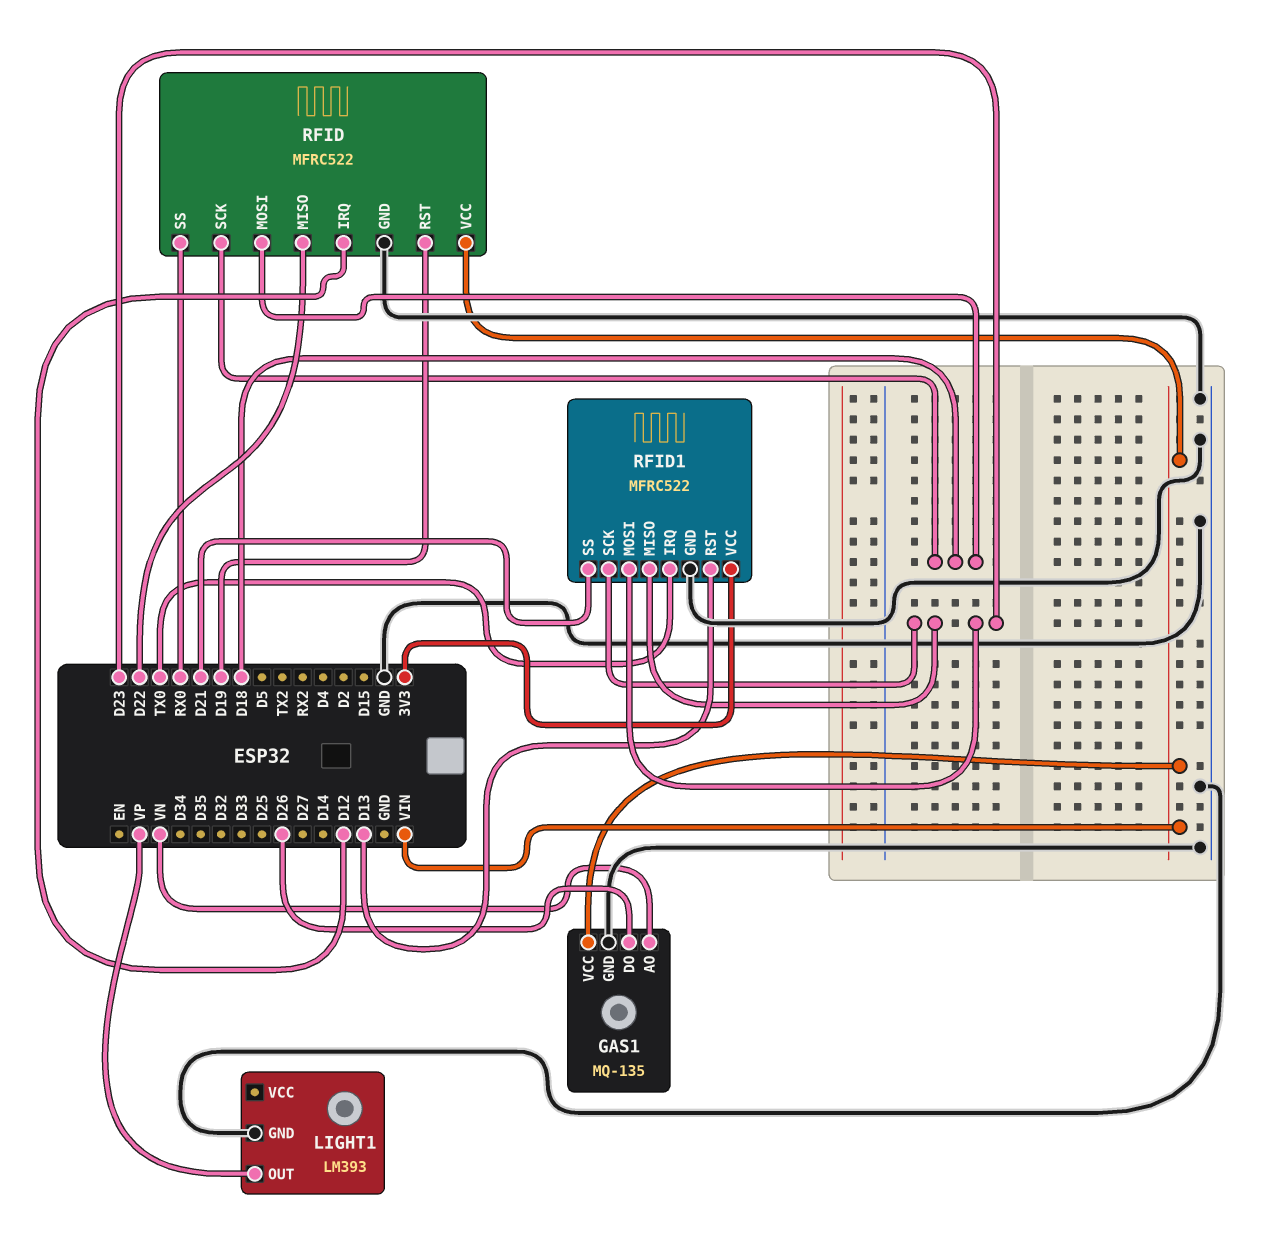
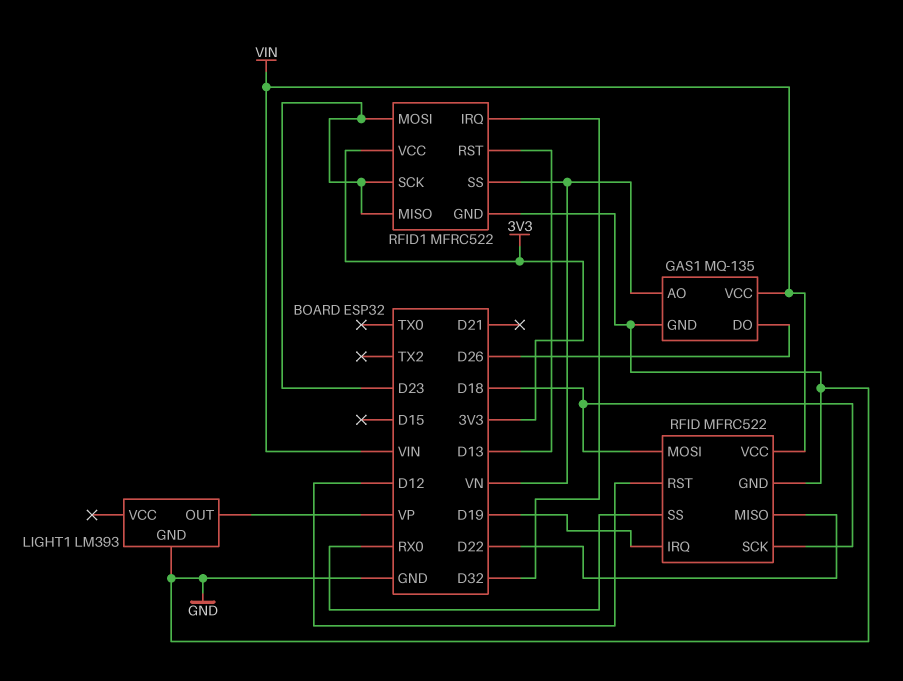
RFID pin IRQ: D12 -> D19
RFID pin RST: D19 -> D12
RFID1 pin IRQ: TX0 -> D32
RFID1 pin SS: D21 -> VN

